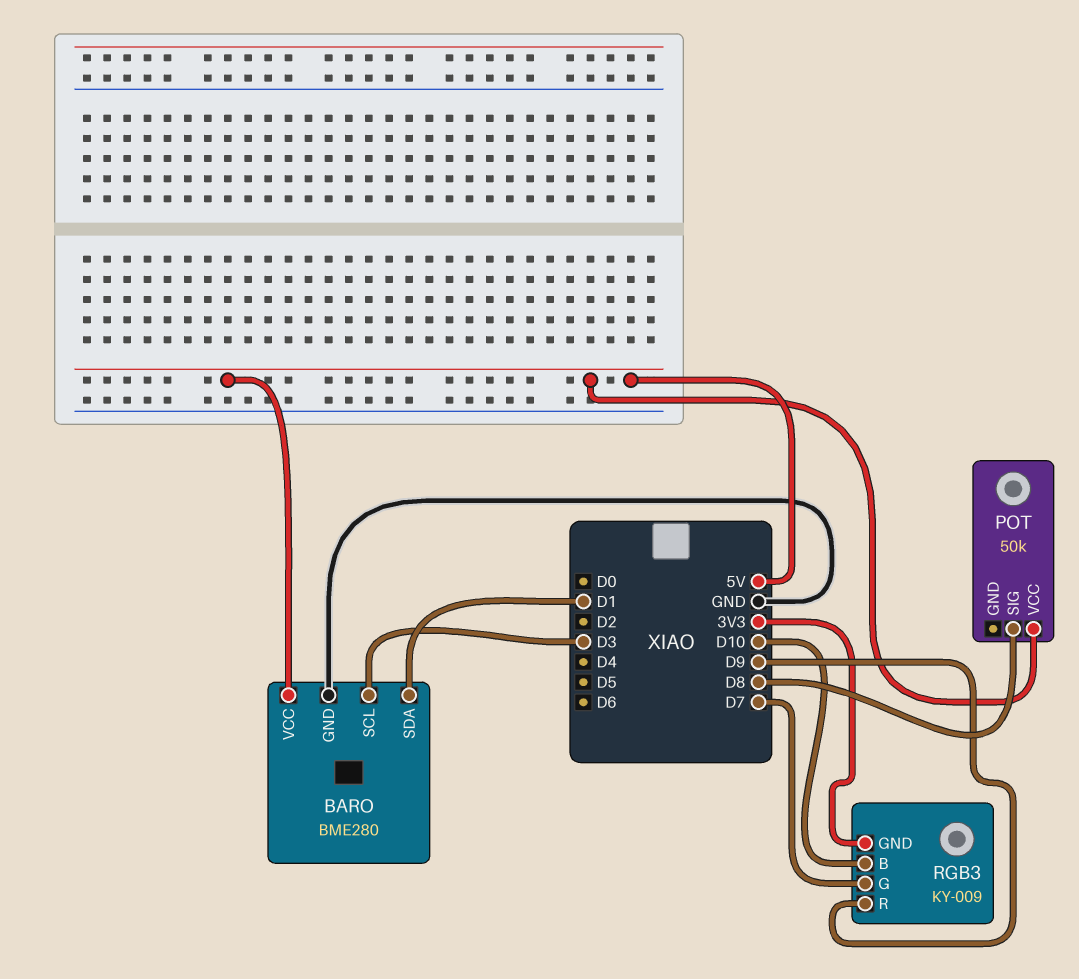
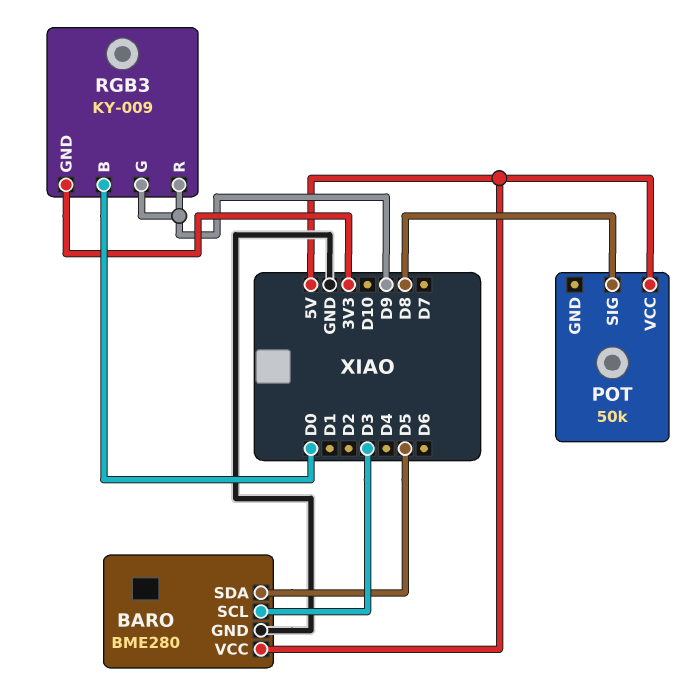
BARO pin SDA: D1 -> D5
RGB3 pin B: D10 -> D0
RGB3 pin G: D7 -> D9

